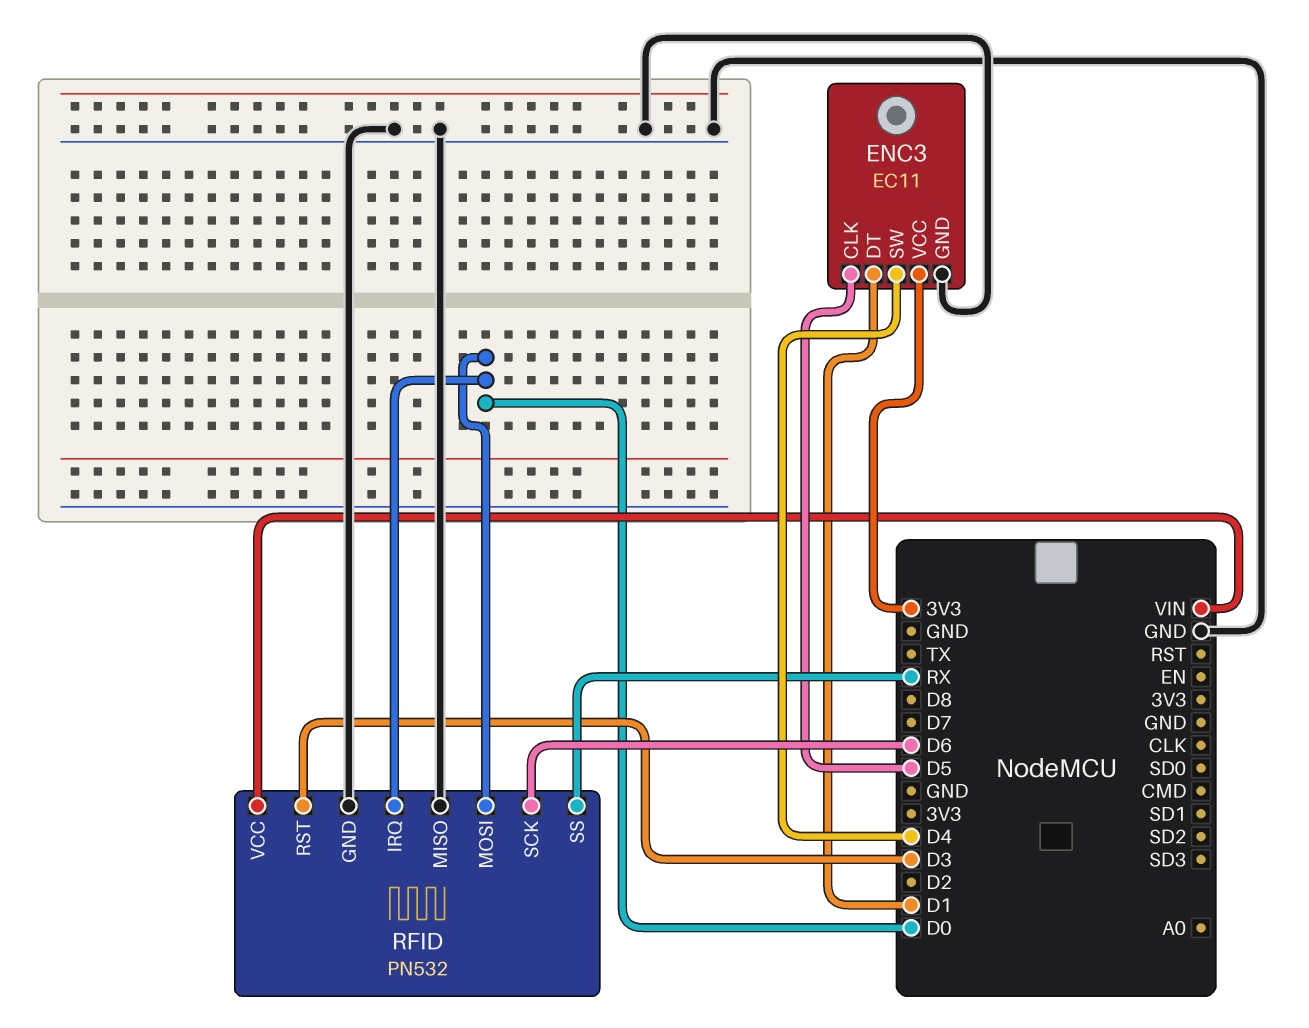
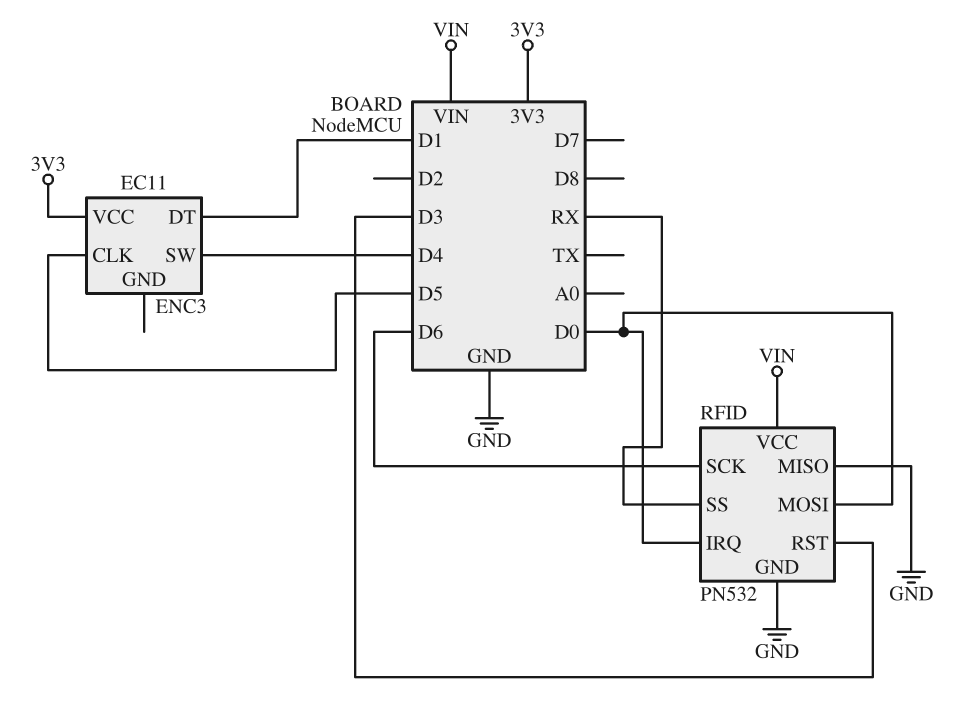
ENC3 pin GND: GND -> none

